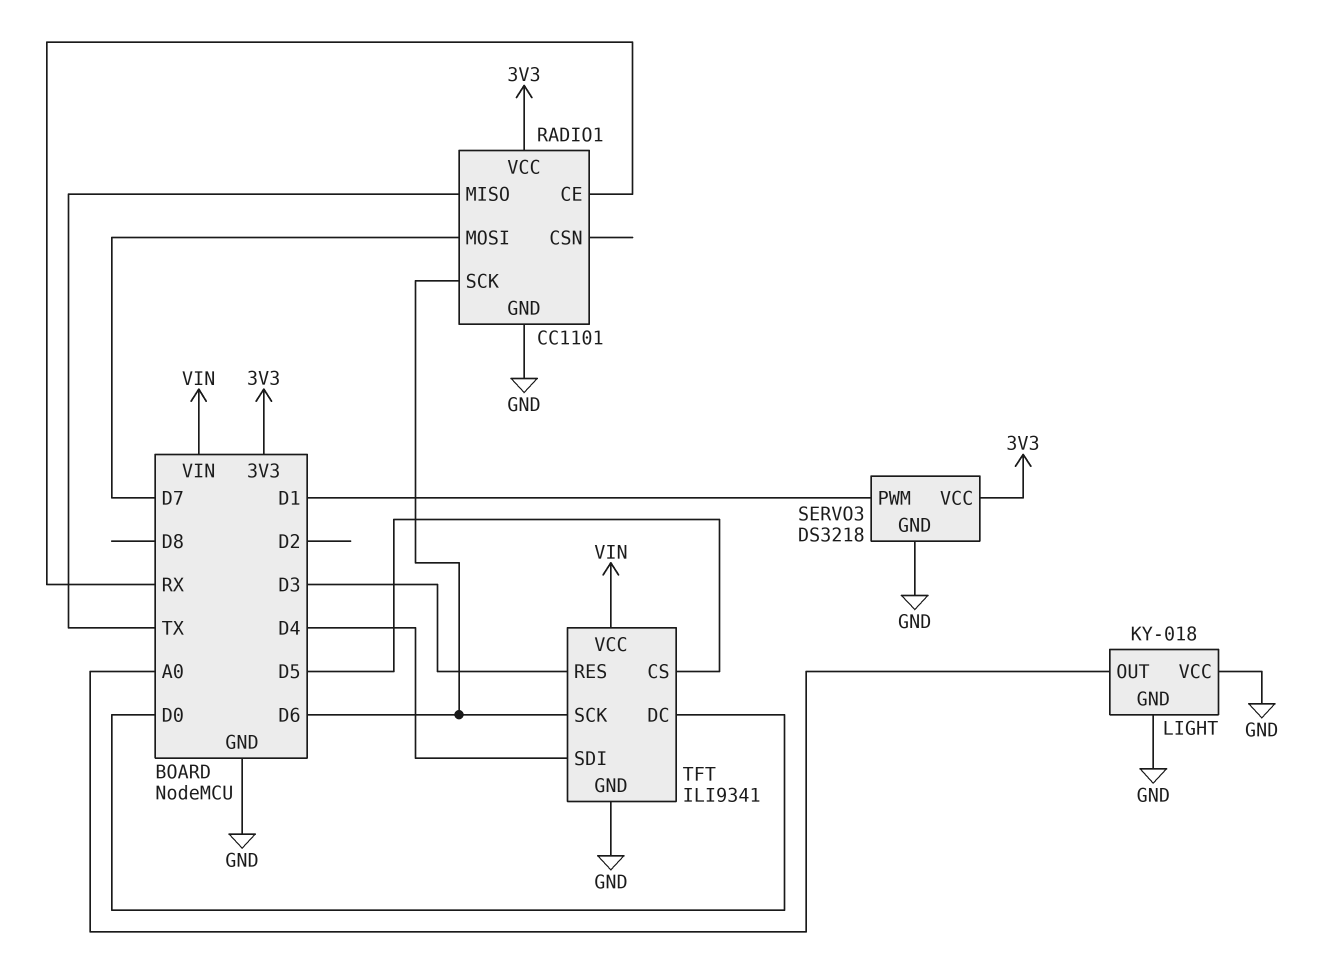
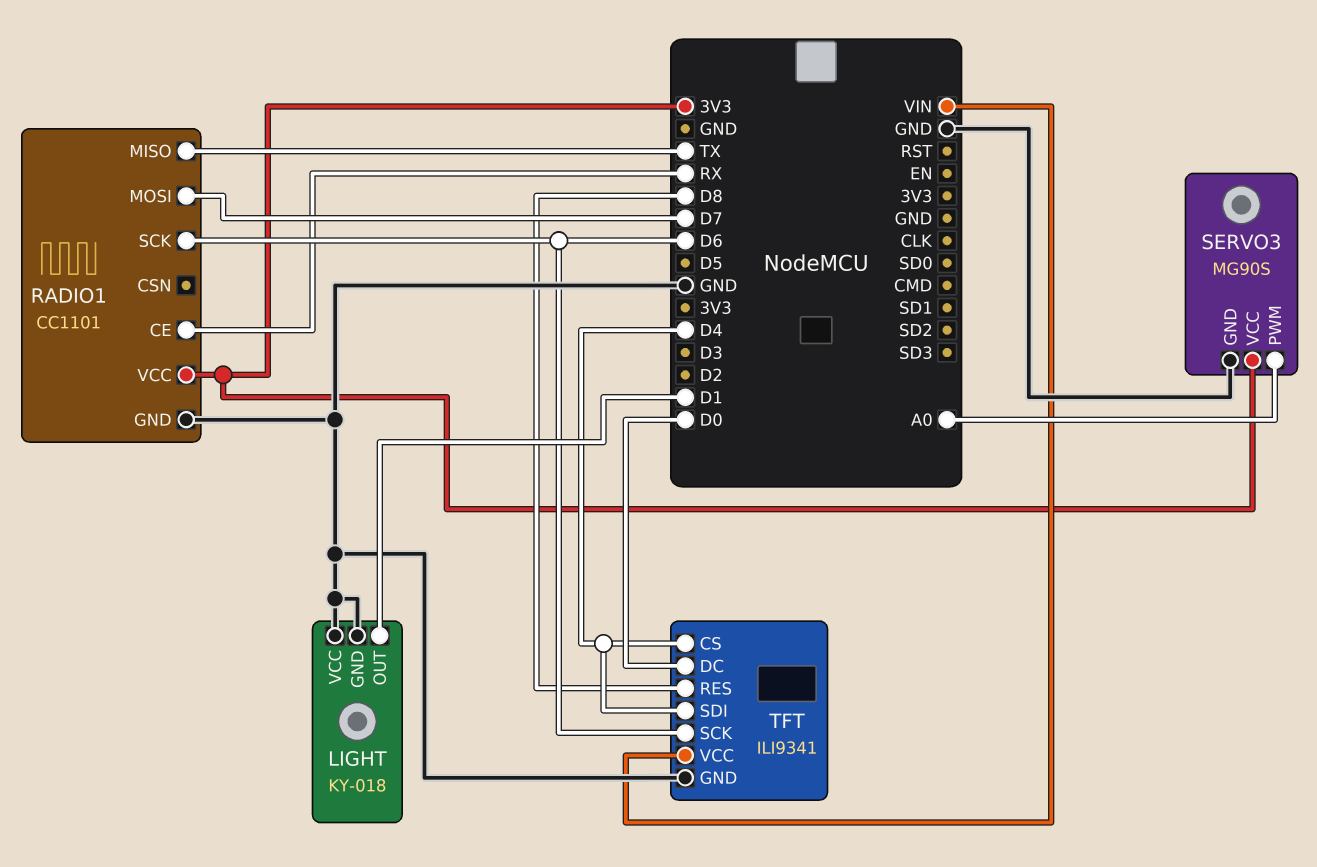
LIGHT pin OUT: A0 -> D1
SERVO3: DS3218 -> MG90S
SERVO3 pin PWM: D1 -> A0
TFT pin CS: D5 -> D4
TFT pin RES: D3 -> D8

